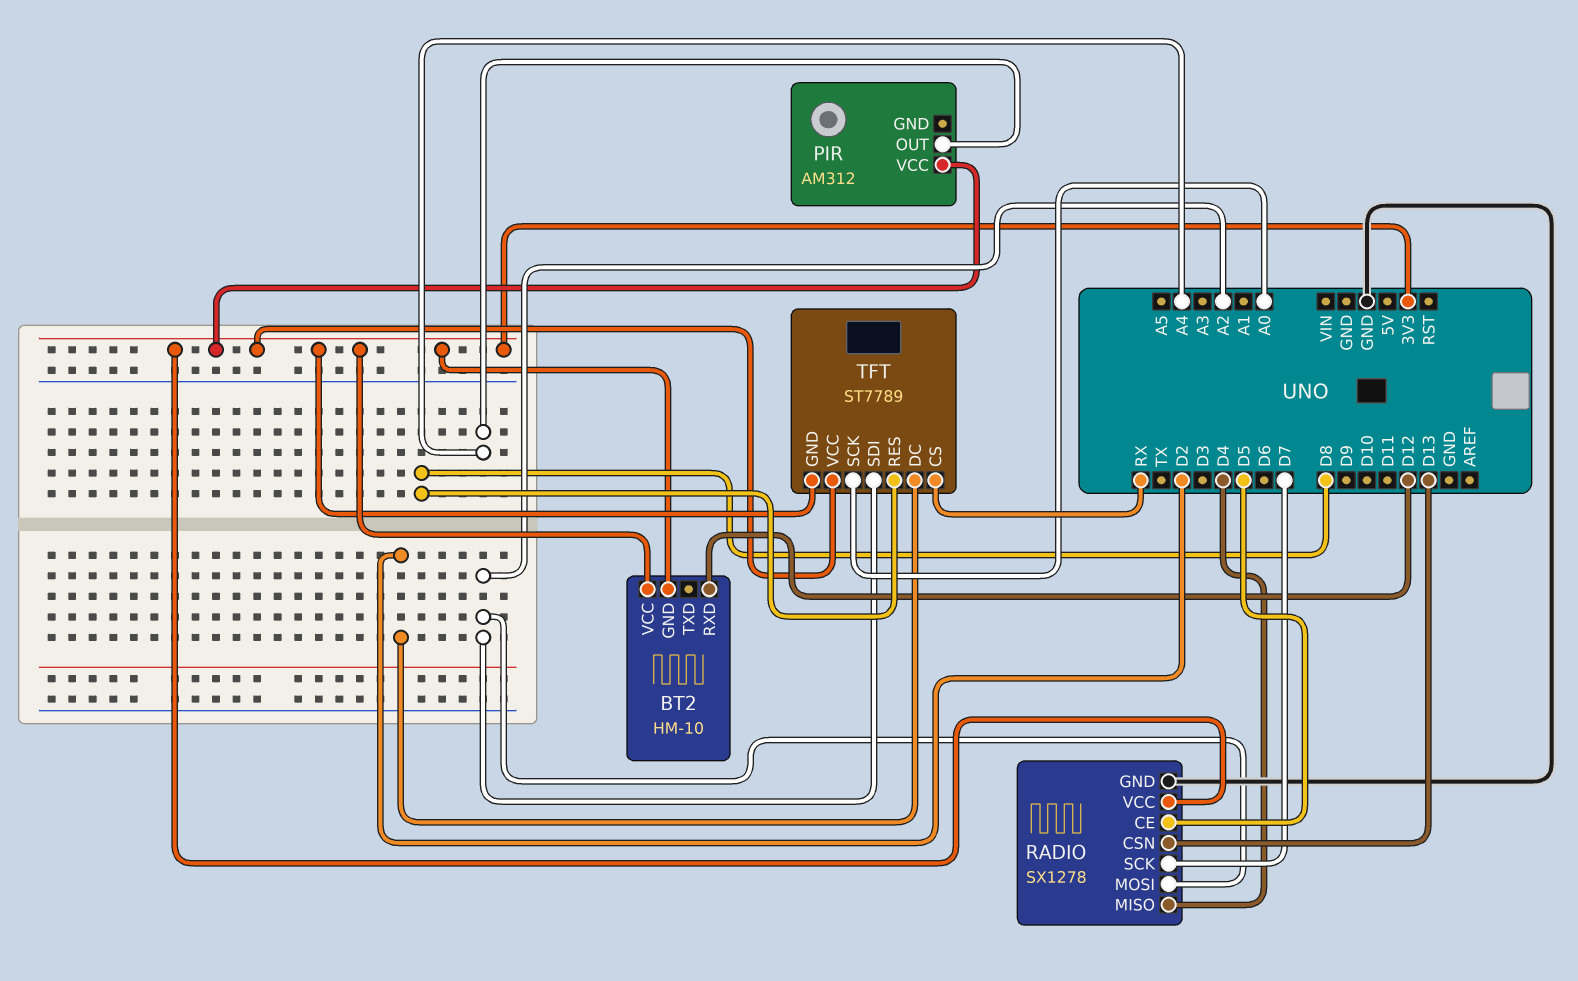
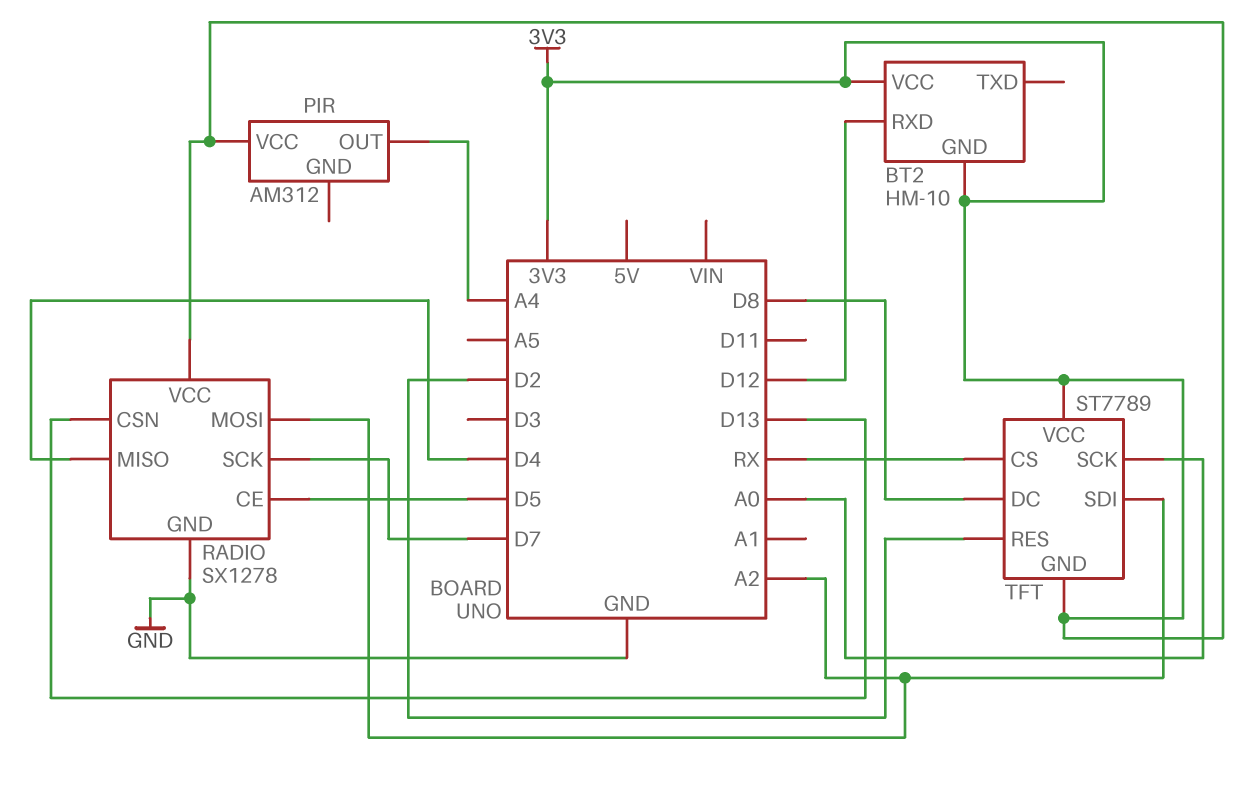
TFT pin DC: D2 -> D8
TFT pin RES: D8 -> D2

